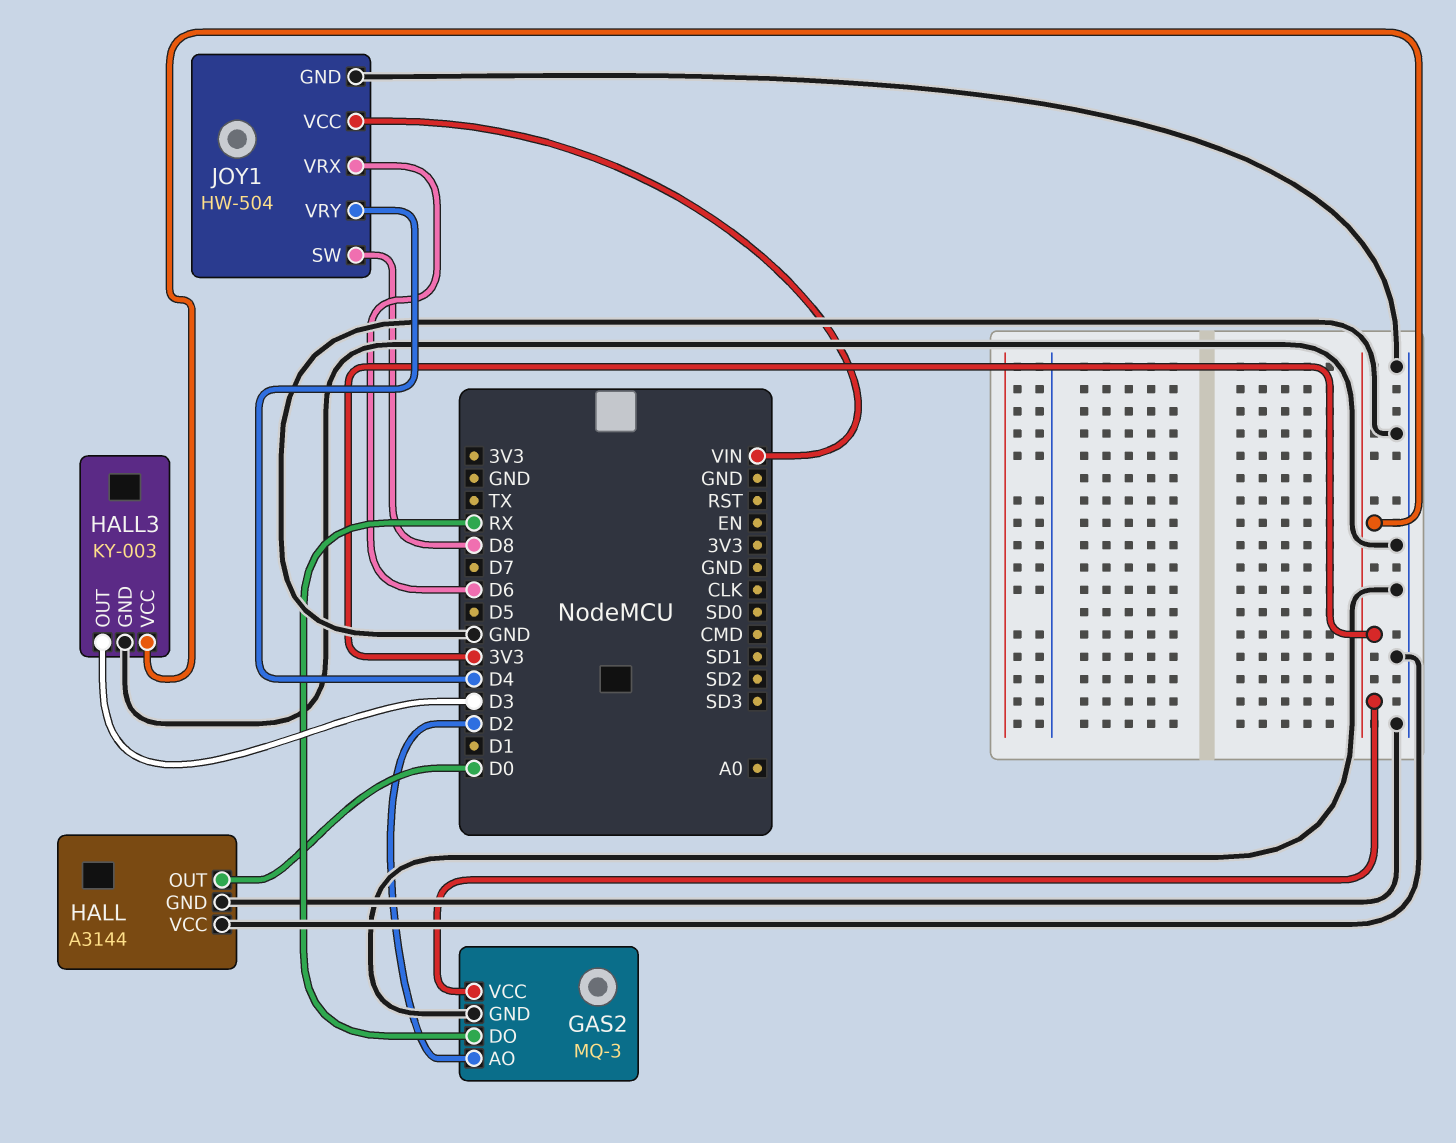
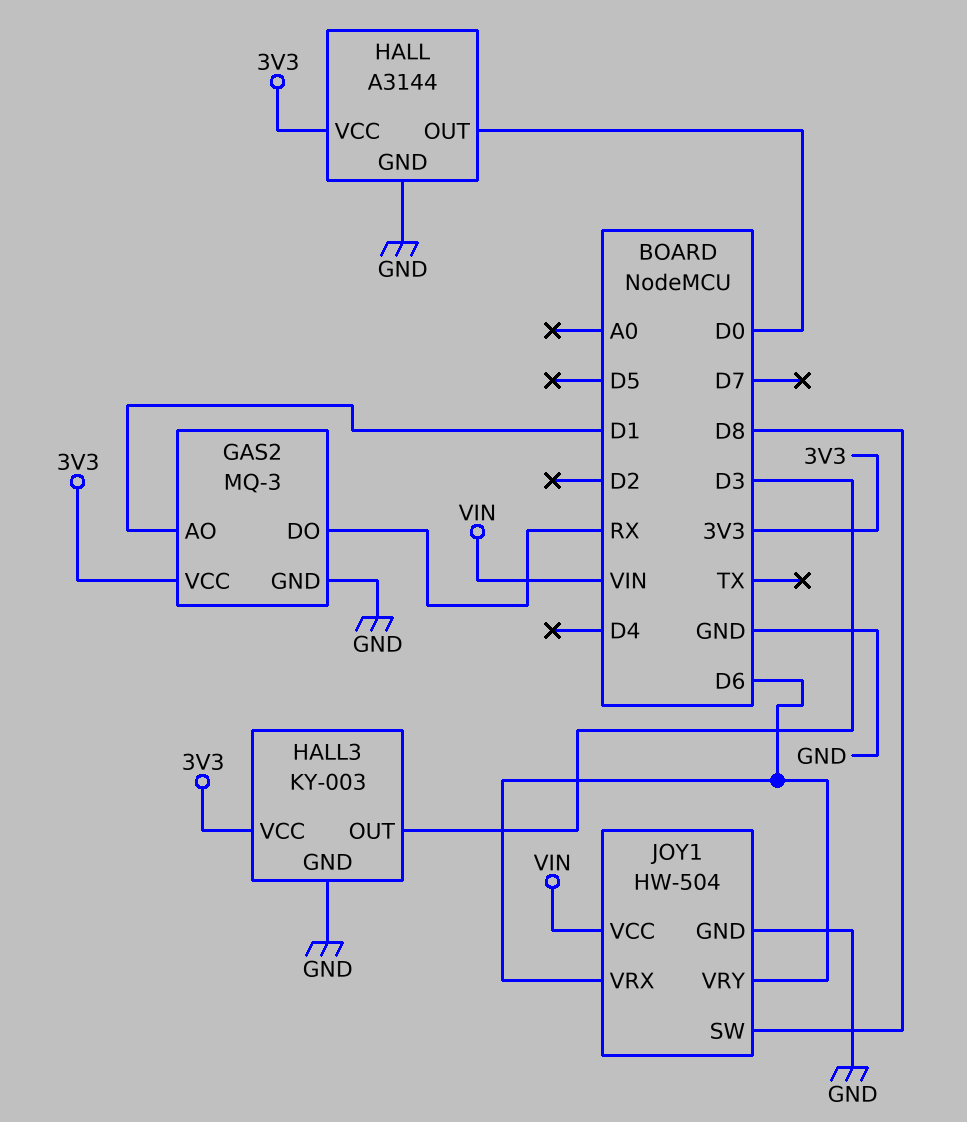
GAS2 pin AO: D2 -> D1
HALL pin VCC: GND -> 3V3
JOY1 pin VRY: D4 -> D6

